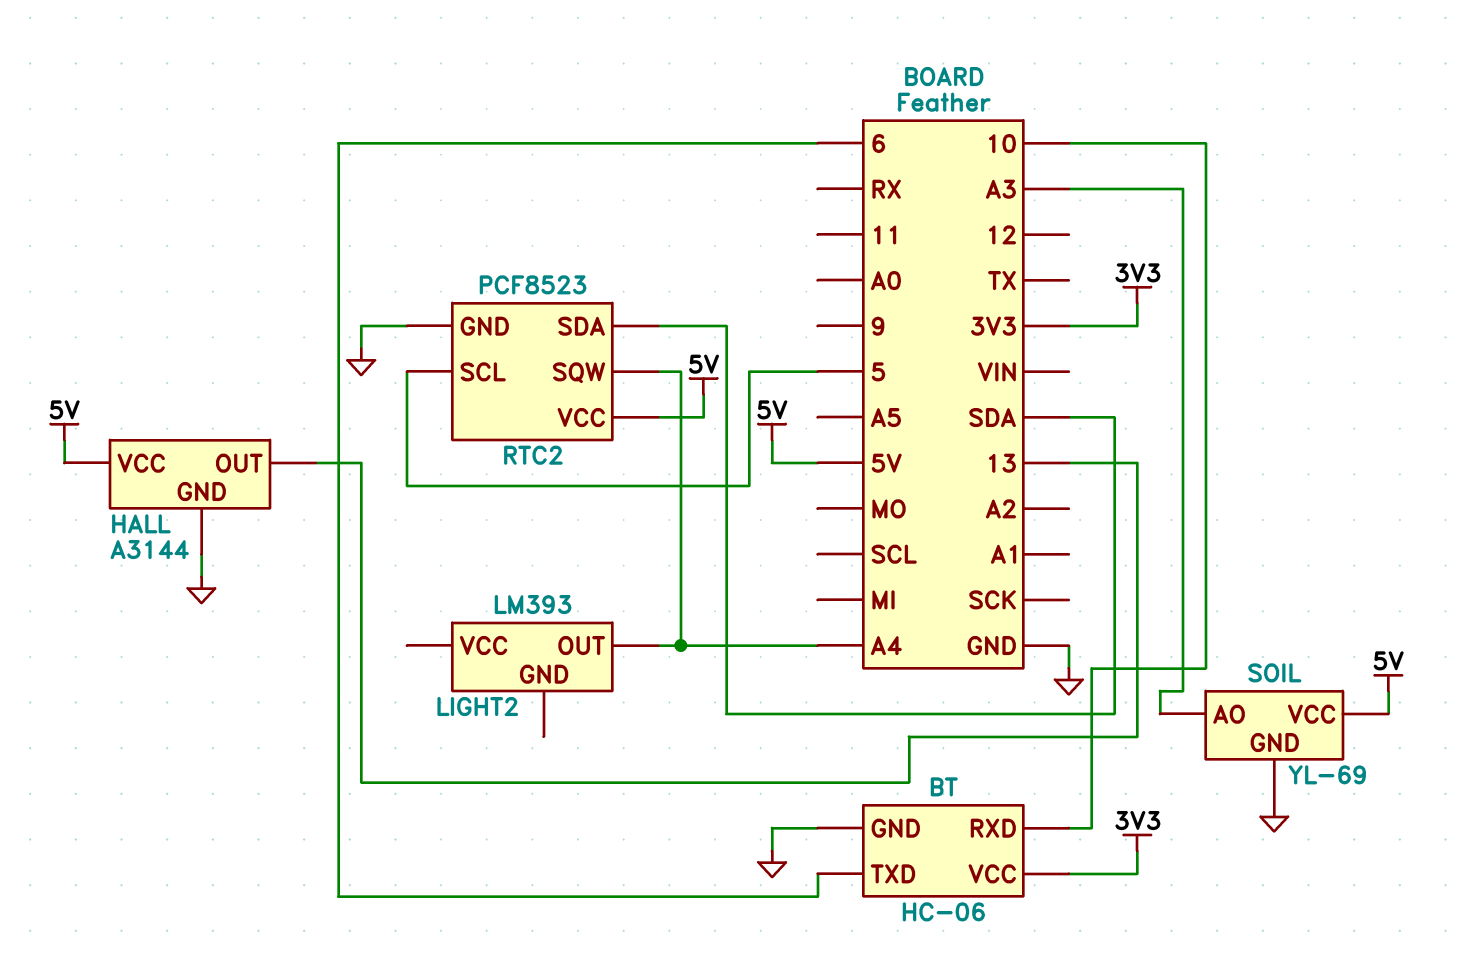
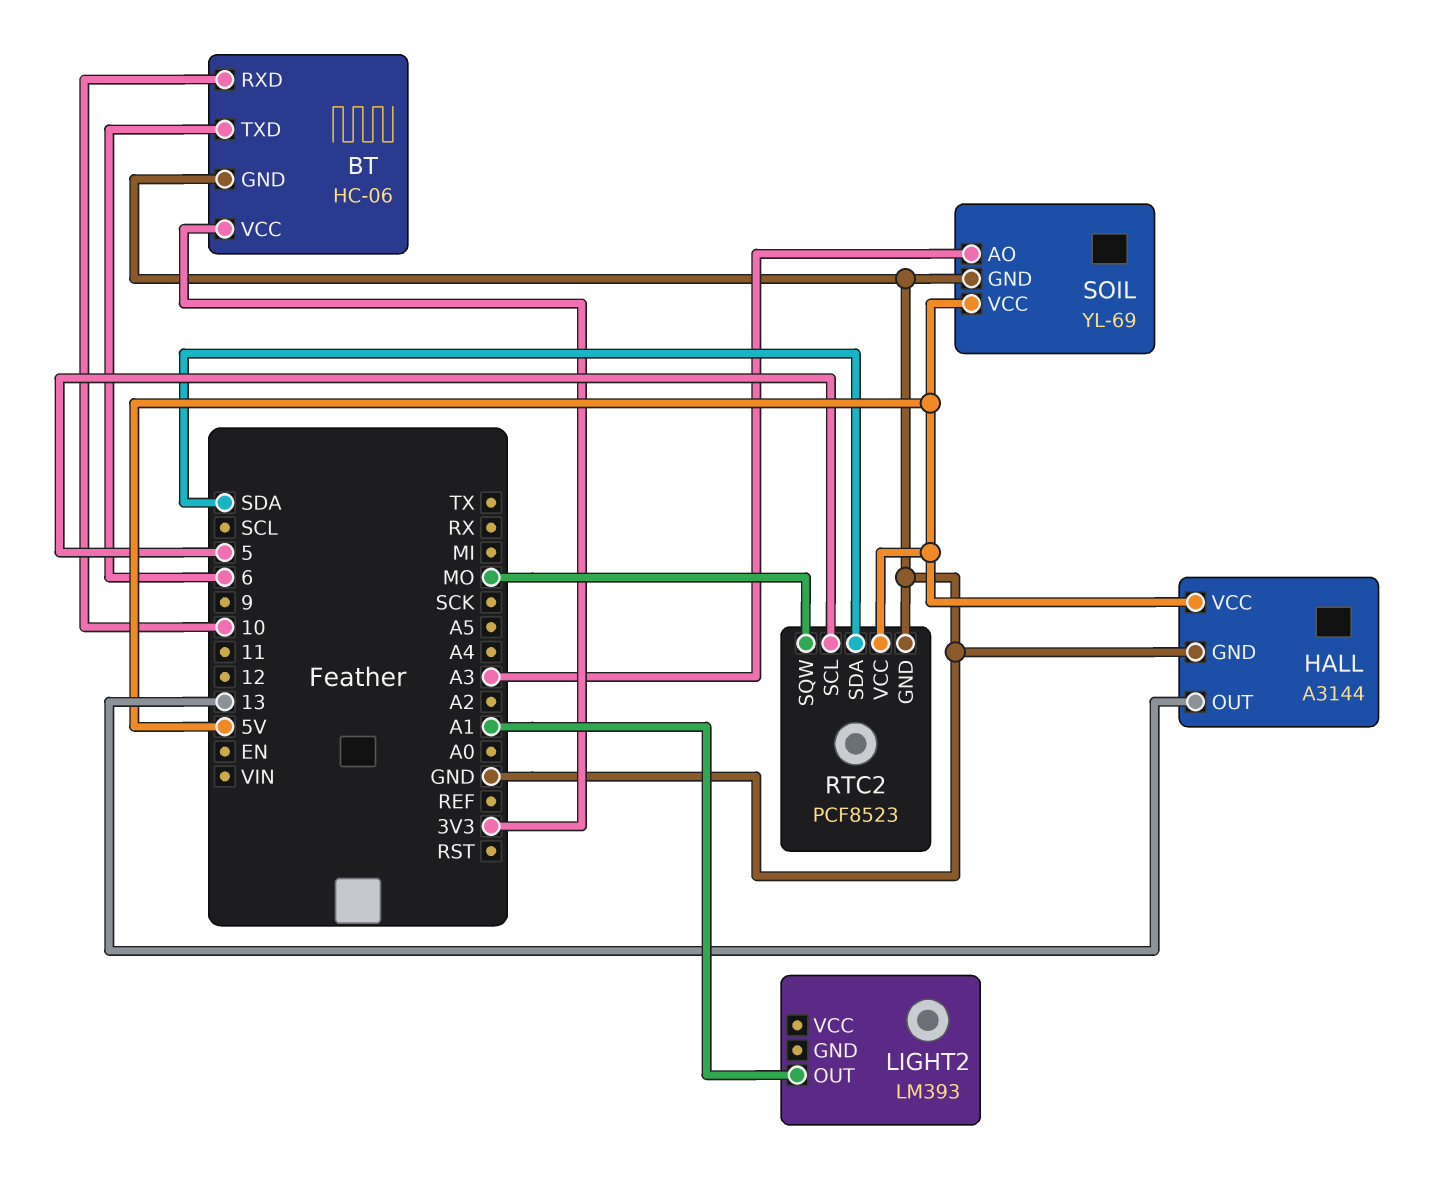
LIGHT2 pin OUT: A4 -> A1
RTC2 pin SQW: A4 -> MO

